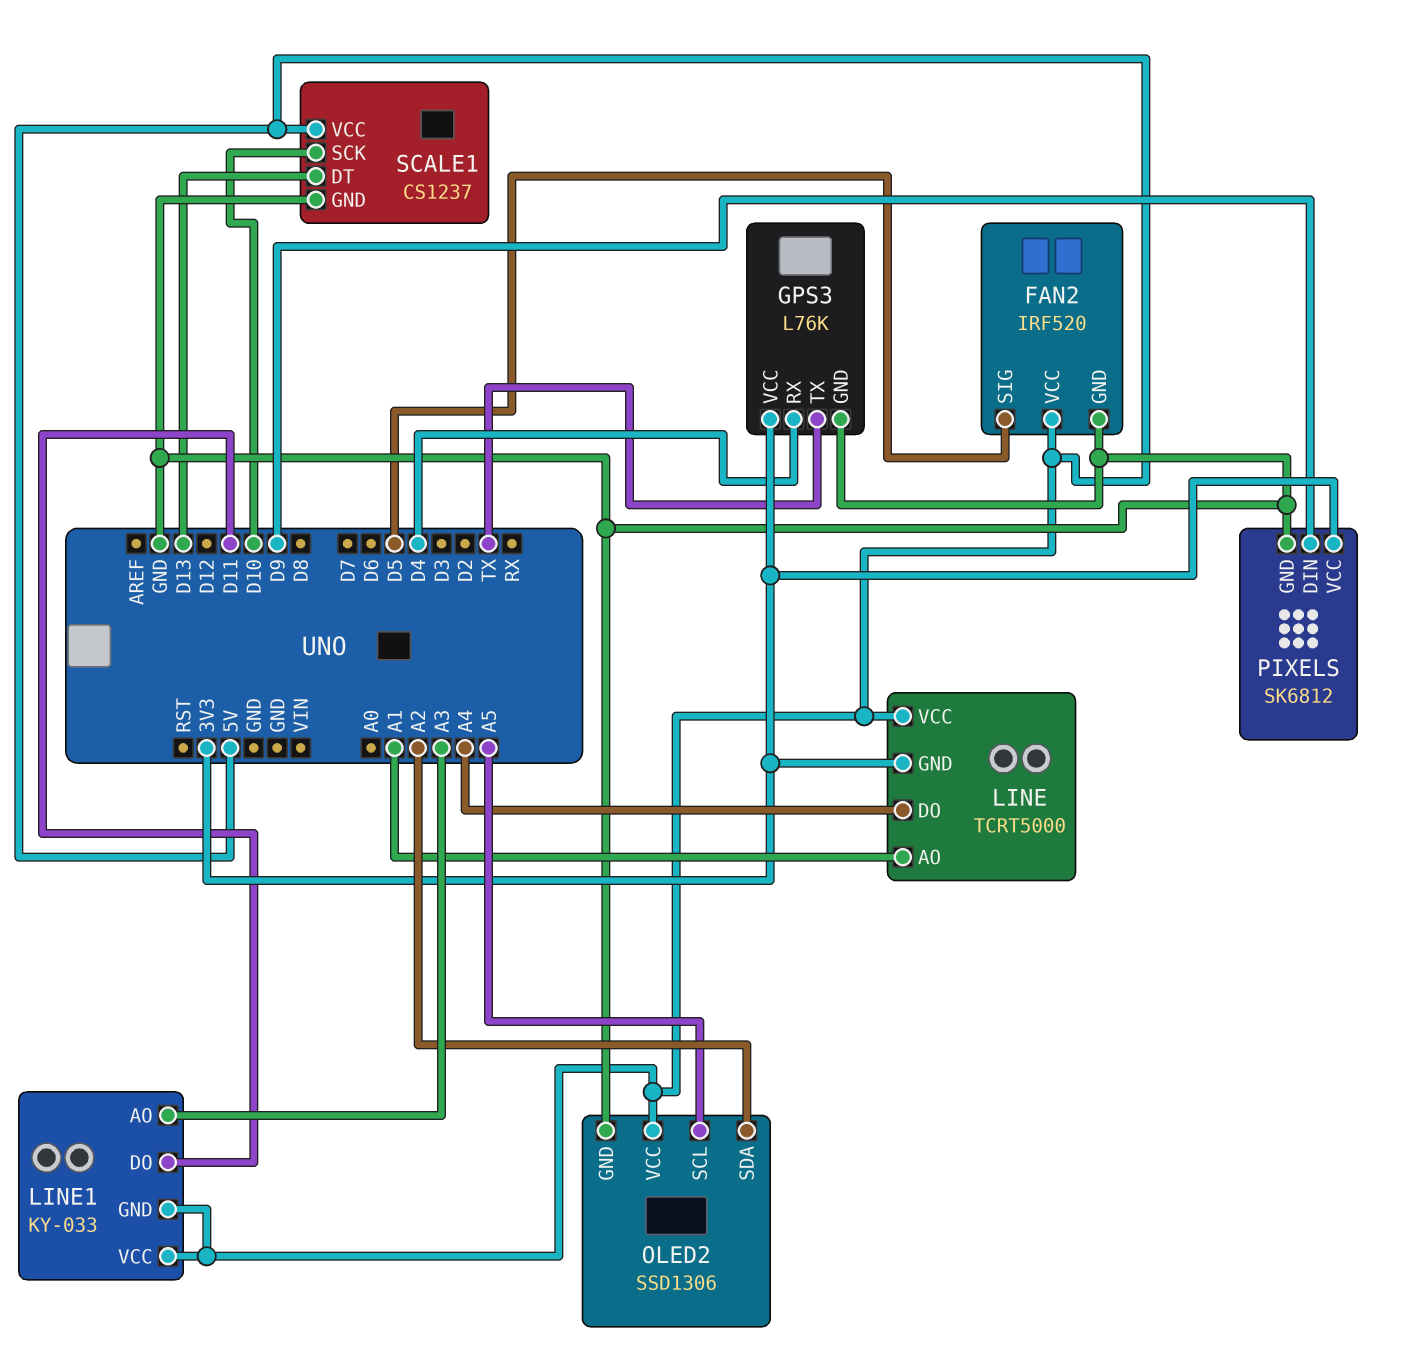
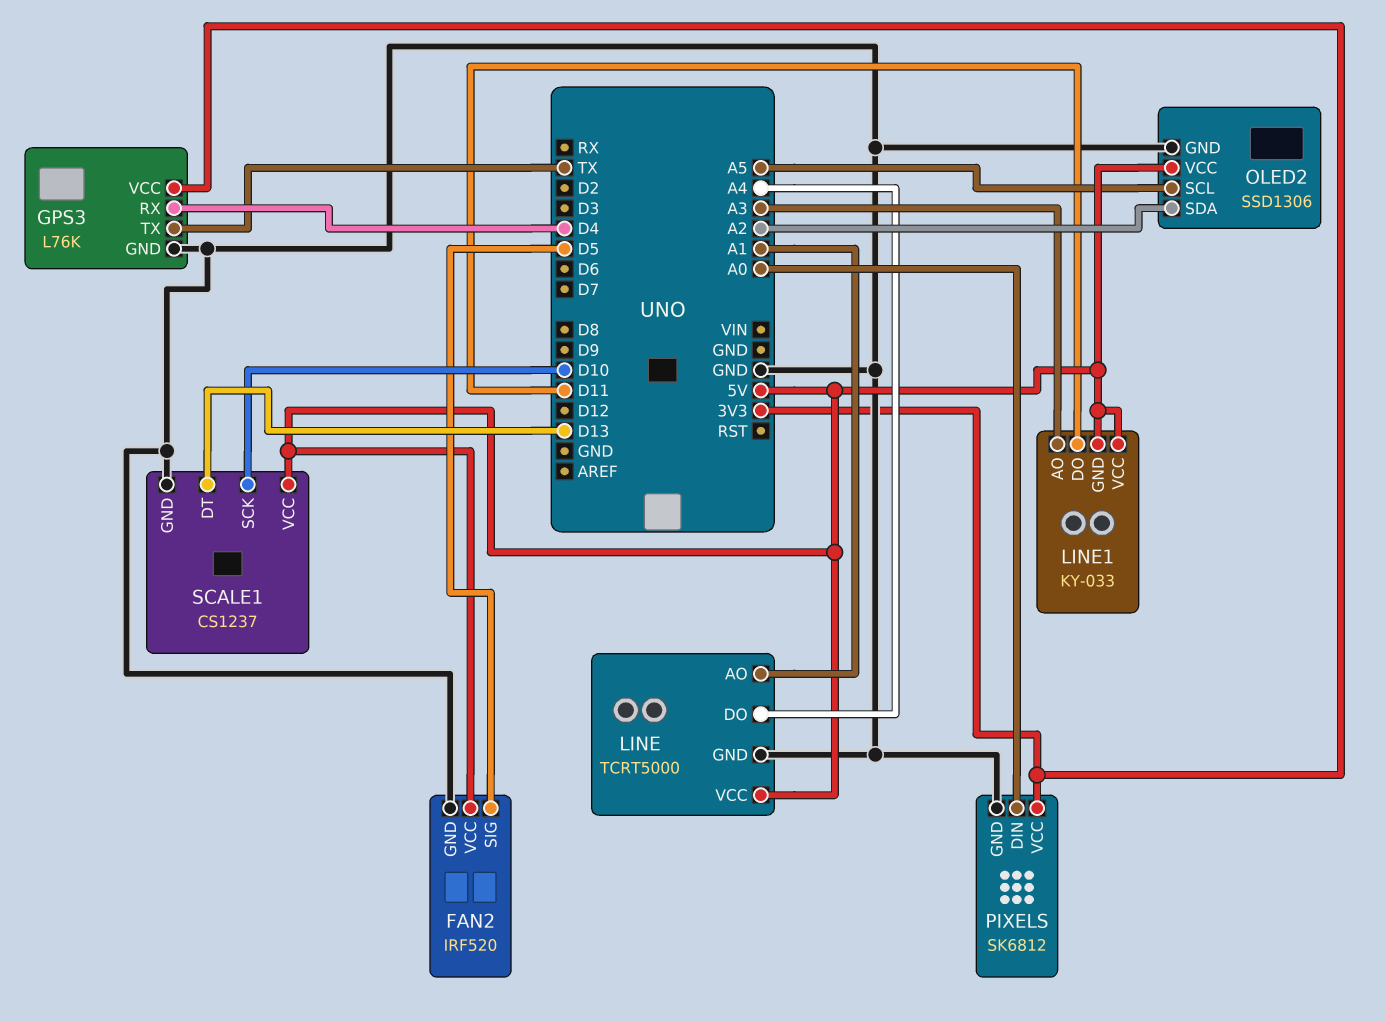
LINE pin GND: 3V3 -> GND
PIXELS pin DIN: D9 -> A0

